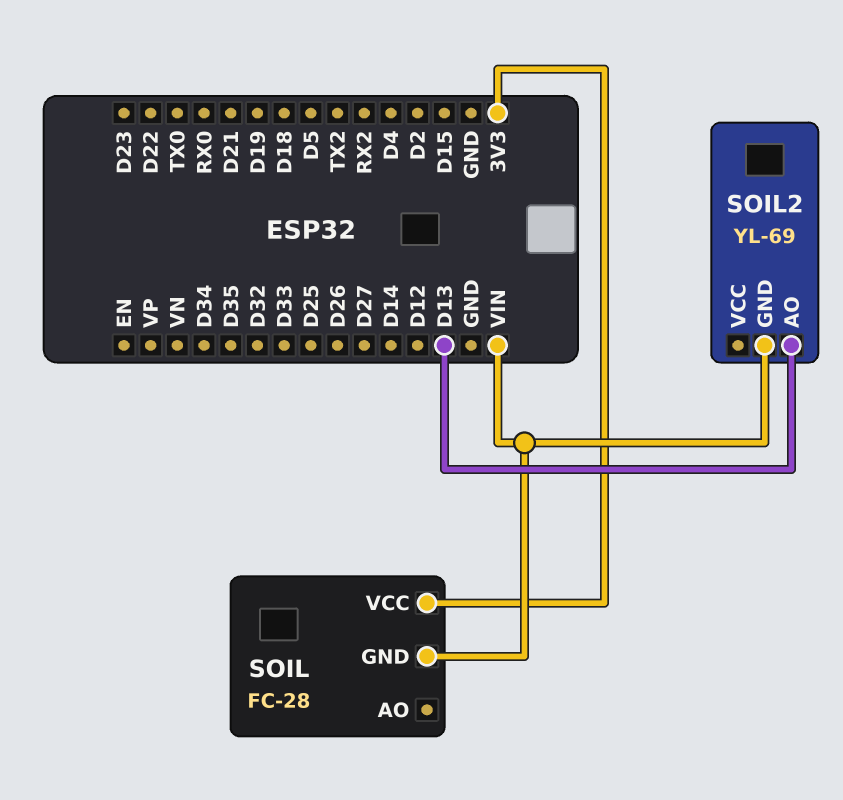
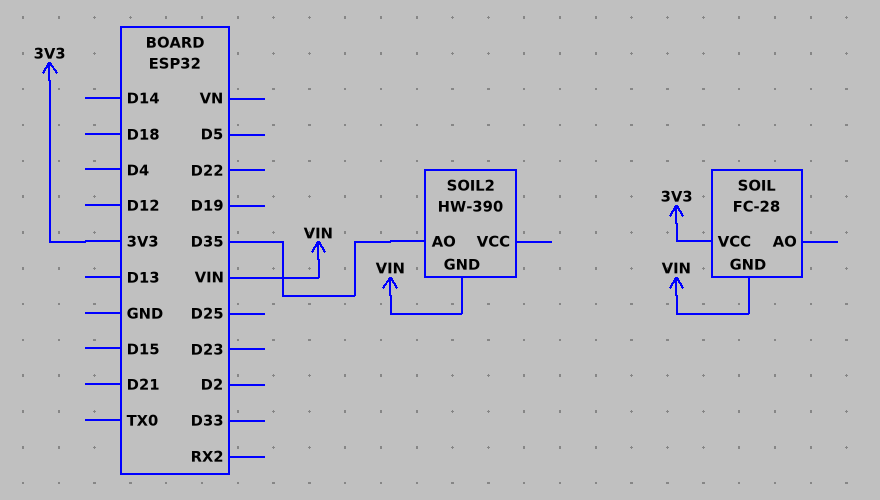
SOIL2: YL-69 -> HW-390
SOIL2 pin AO: D13 -> D35

